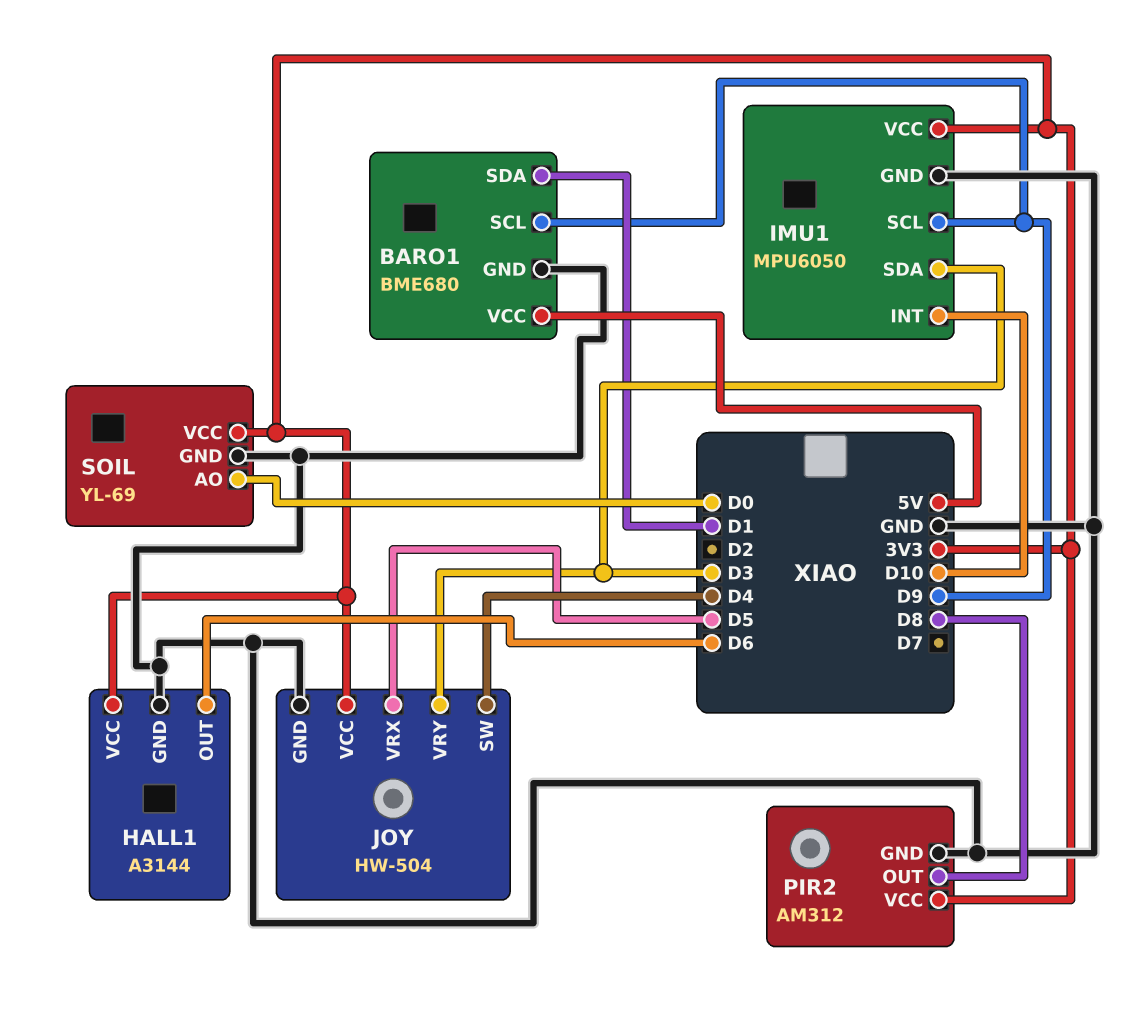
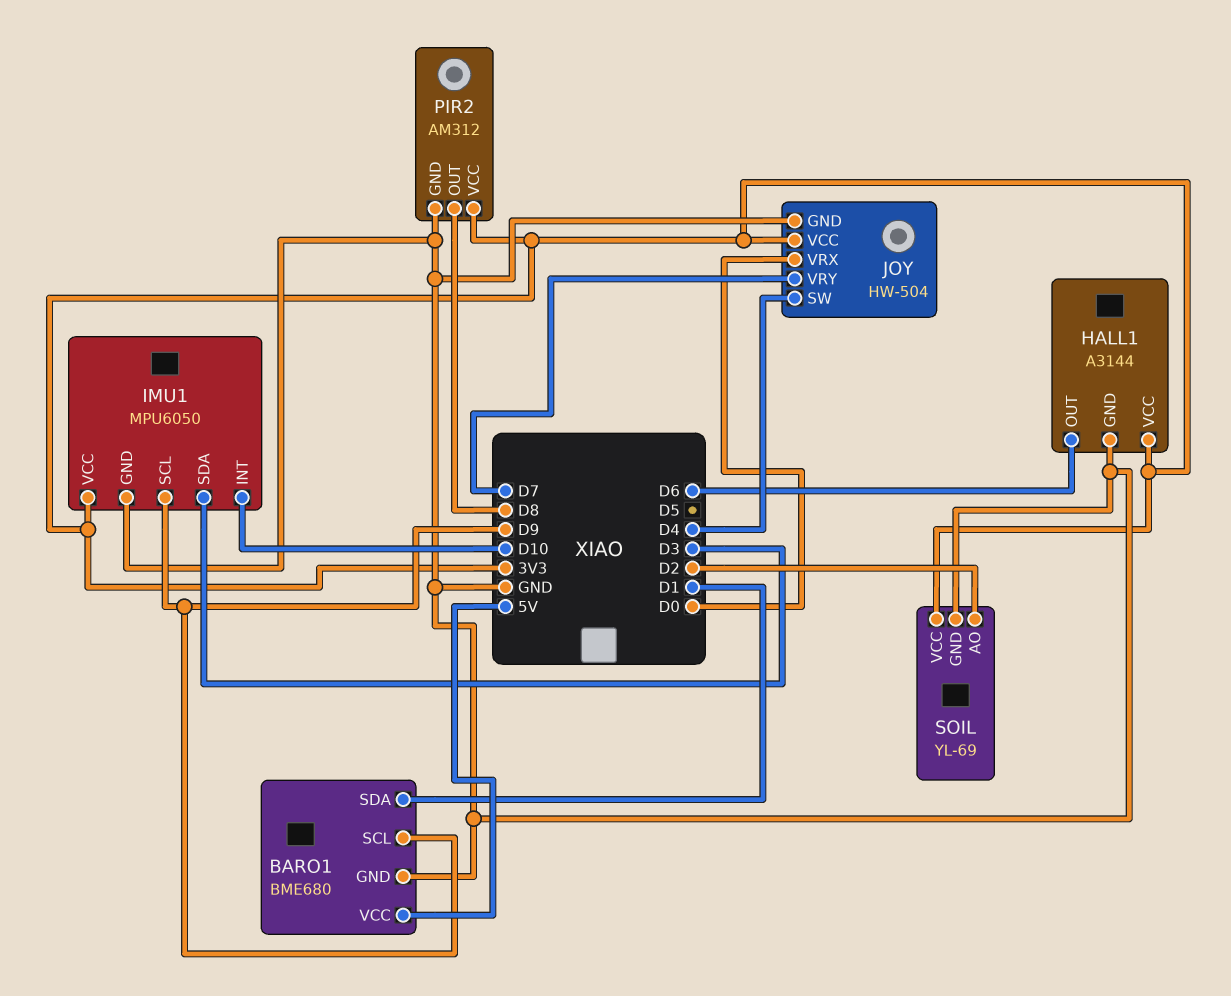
JOY pin VRX: D5 -> D0
JOY pin VRY: D3 -> D7
SOIL pin AO: D0 -> D2

